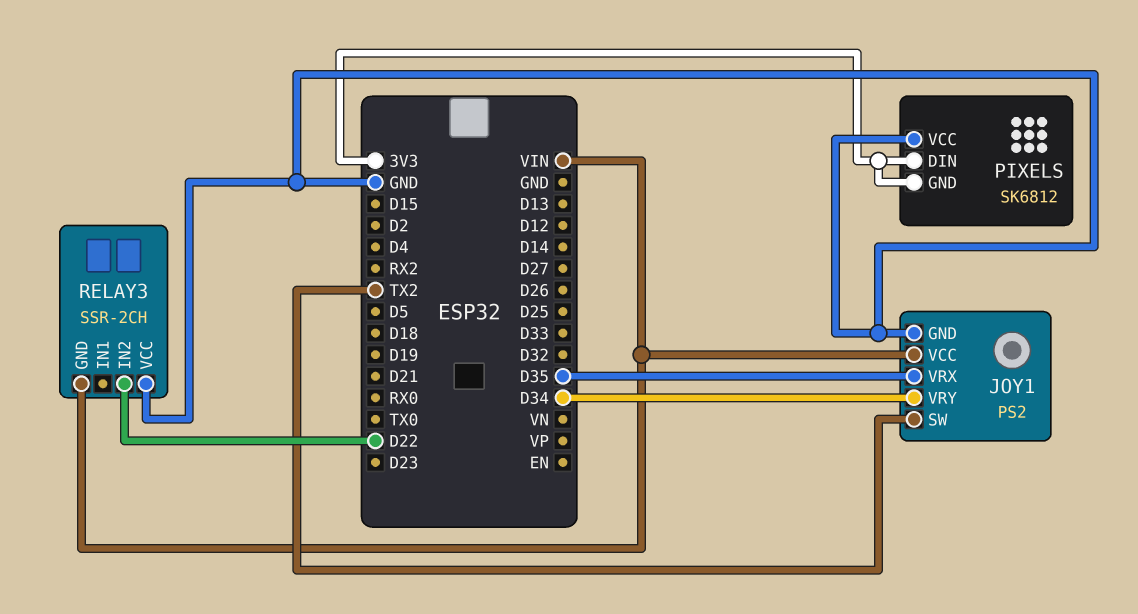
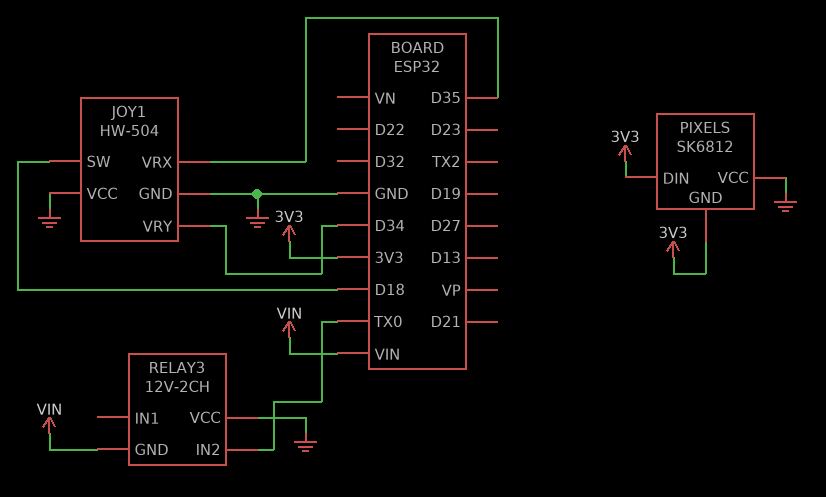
JOY1: PS2 -> HW-504
JOY1 pin SW: TX2 -> D18
JOY1 pin VCC: VIN -> GND
RELAY3: SSR-2CH -> 12V-2CH
RELAY3 pin IN2: D22 -> TX0

